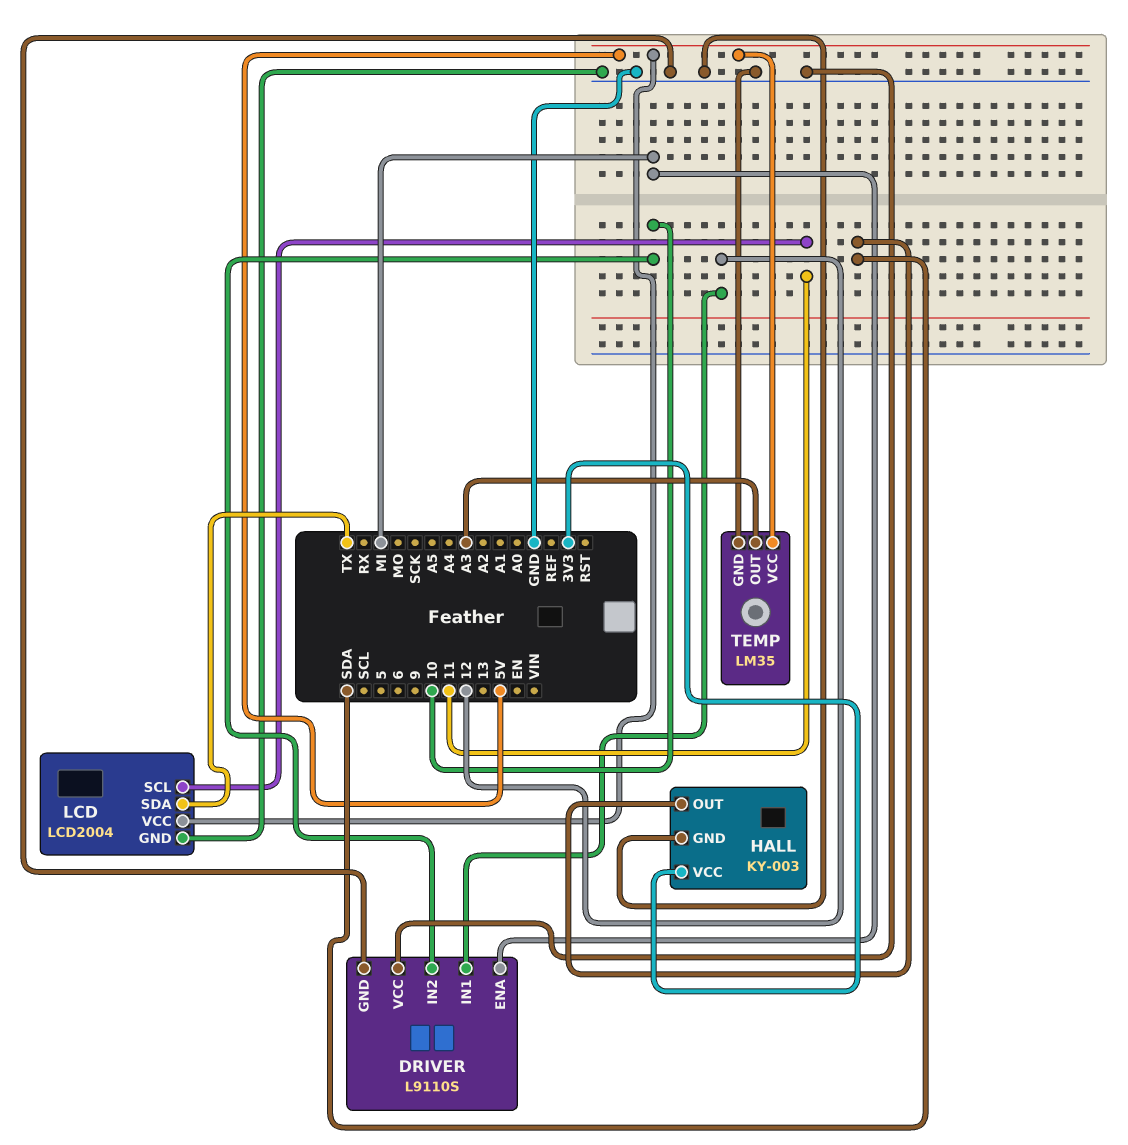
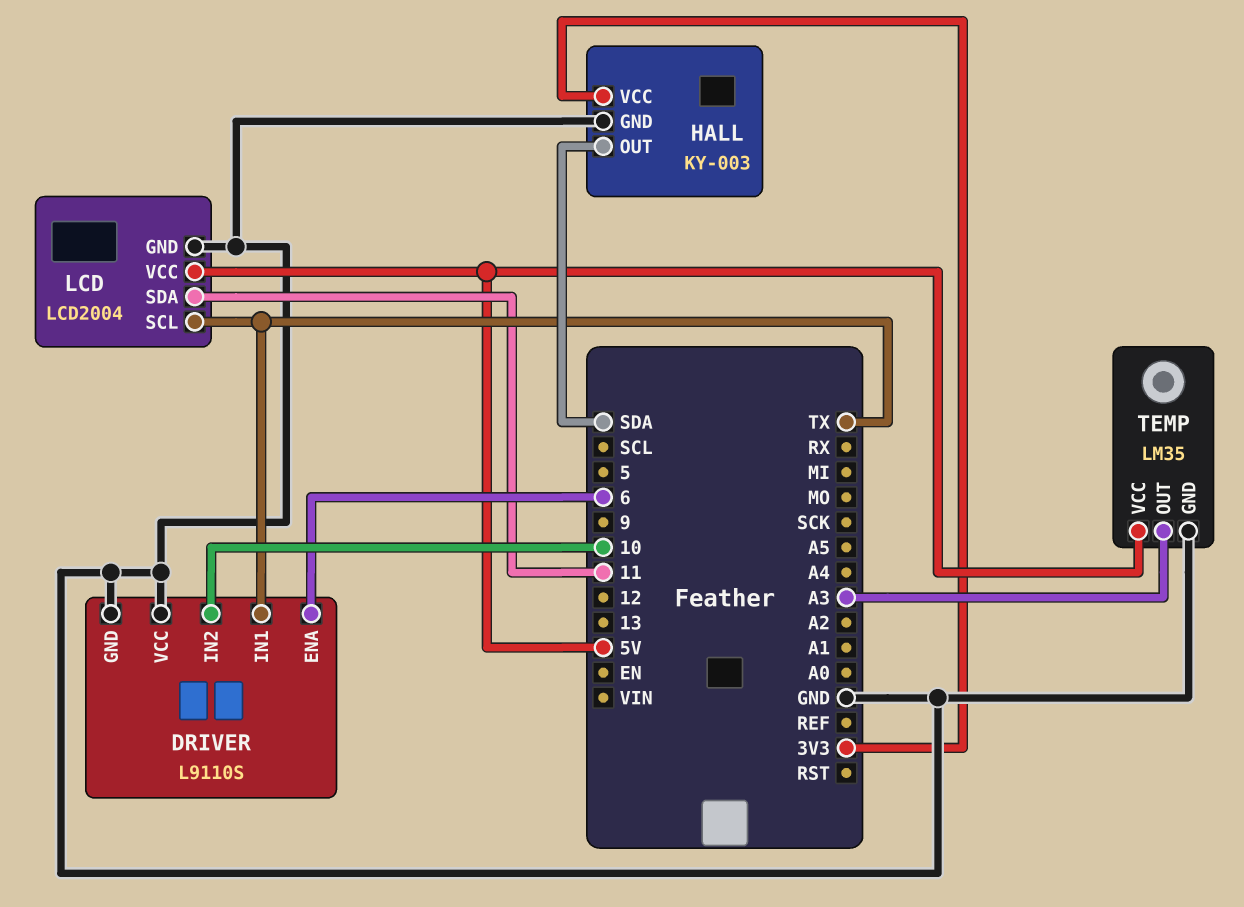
DRIVER pin ENA: MI -> 6
DRIVER pin IN1: 12 -> TX
LCD pin SCL: 11 -> TX
LCD pin SDA: TX -> 11

